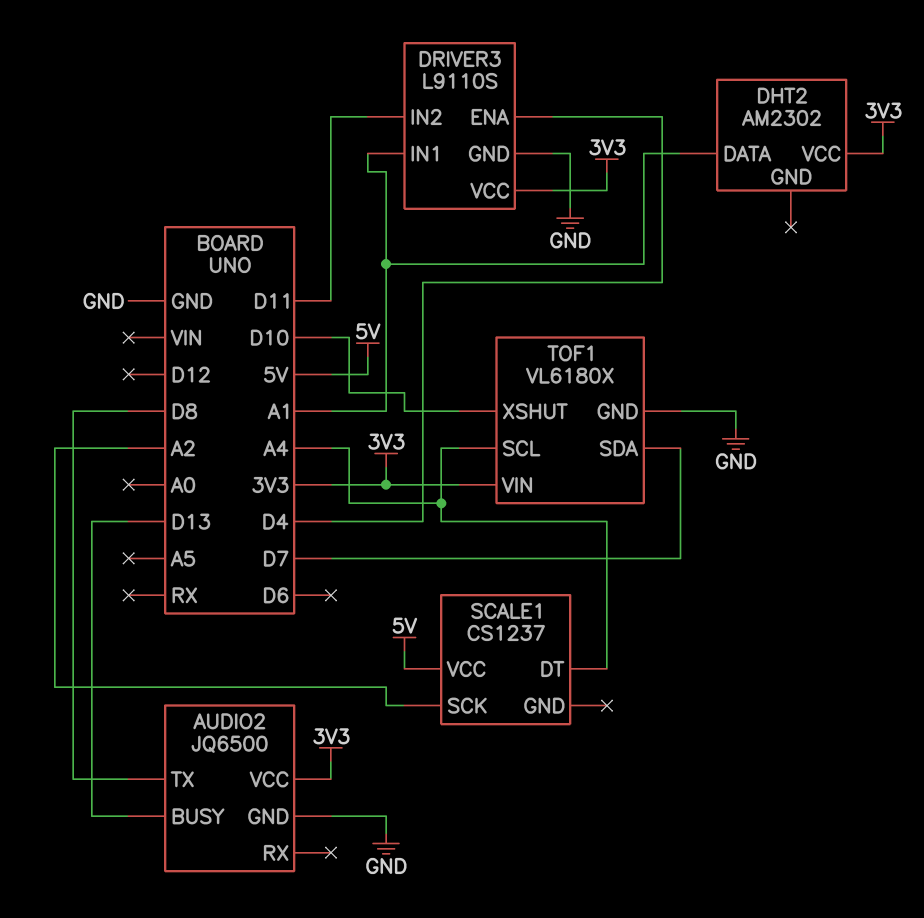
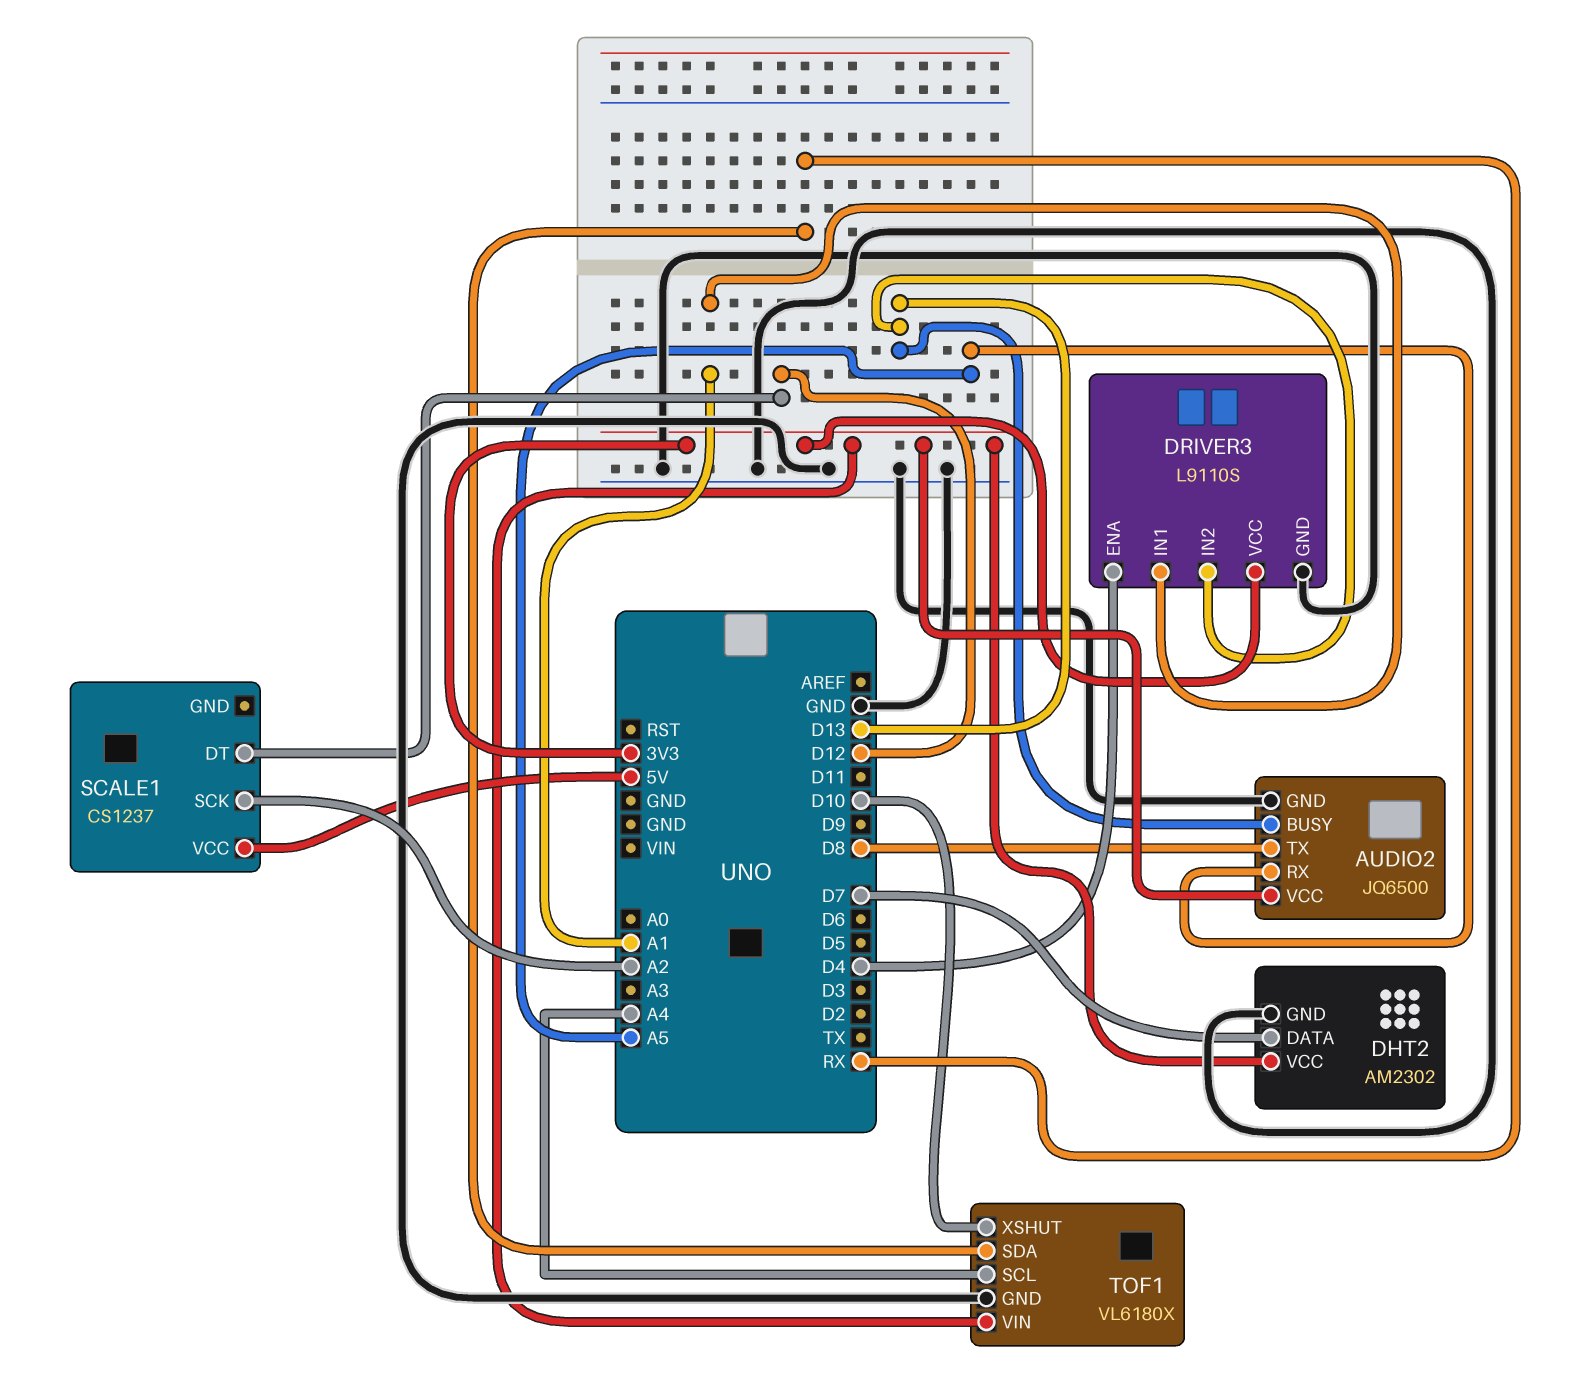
AUDIO2 pin RX: none -> A5
DHT2 pin DATA: A1 -> D7
DHT2 pin GND: none -> GND
DRIVER3 pin IN2: D11 -> D13
SCALE1 pin DT: A4 -> D12
TOF1 pin SDA: D7 -> RX

